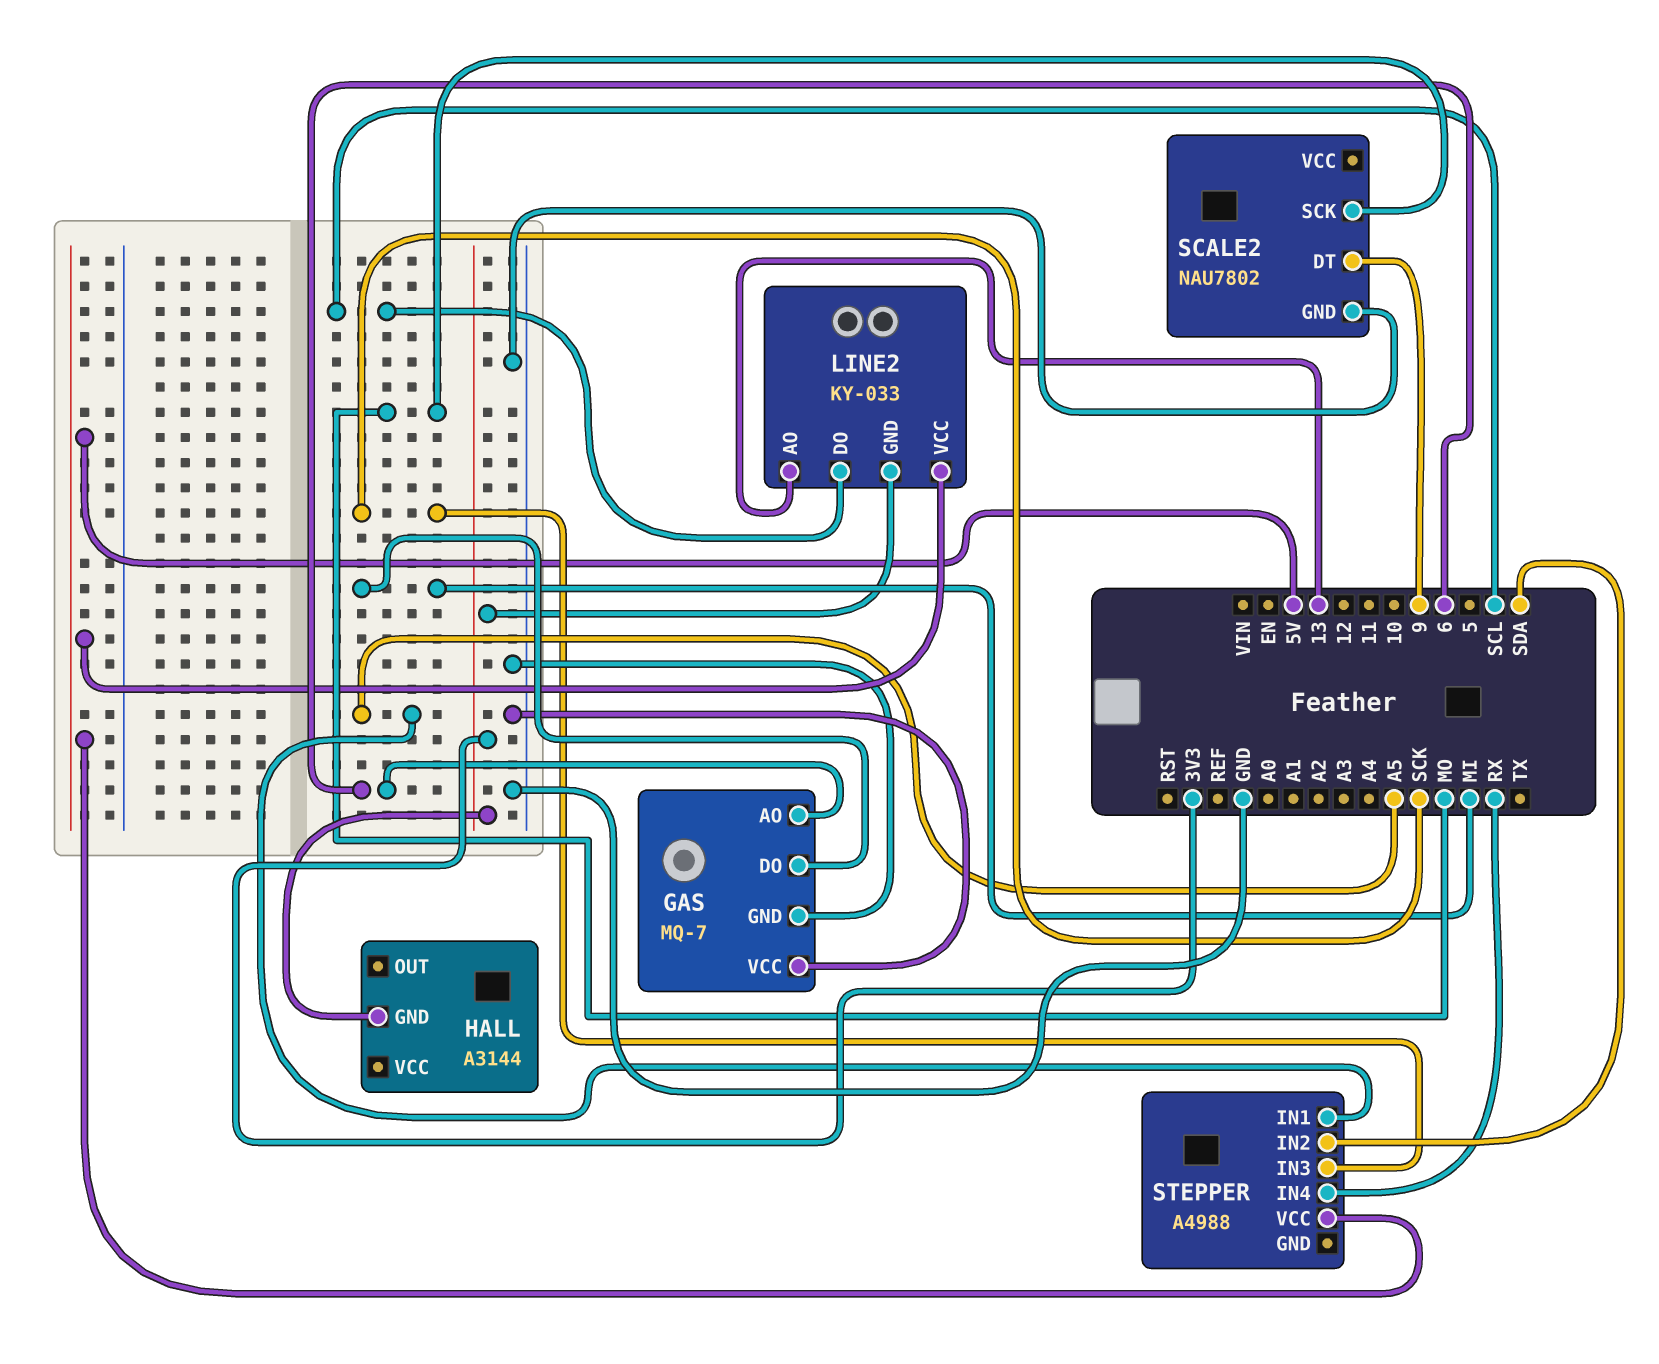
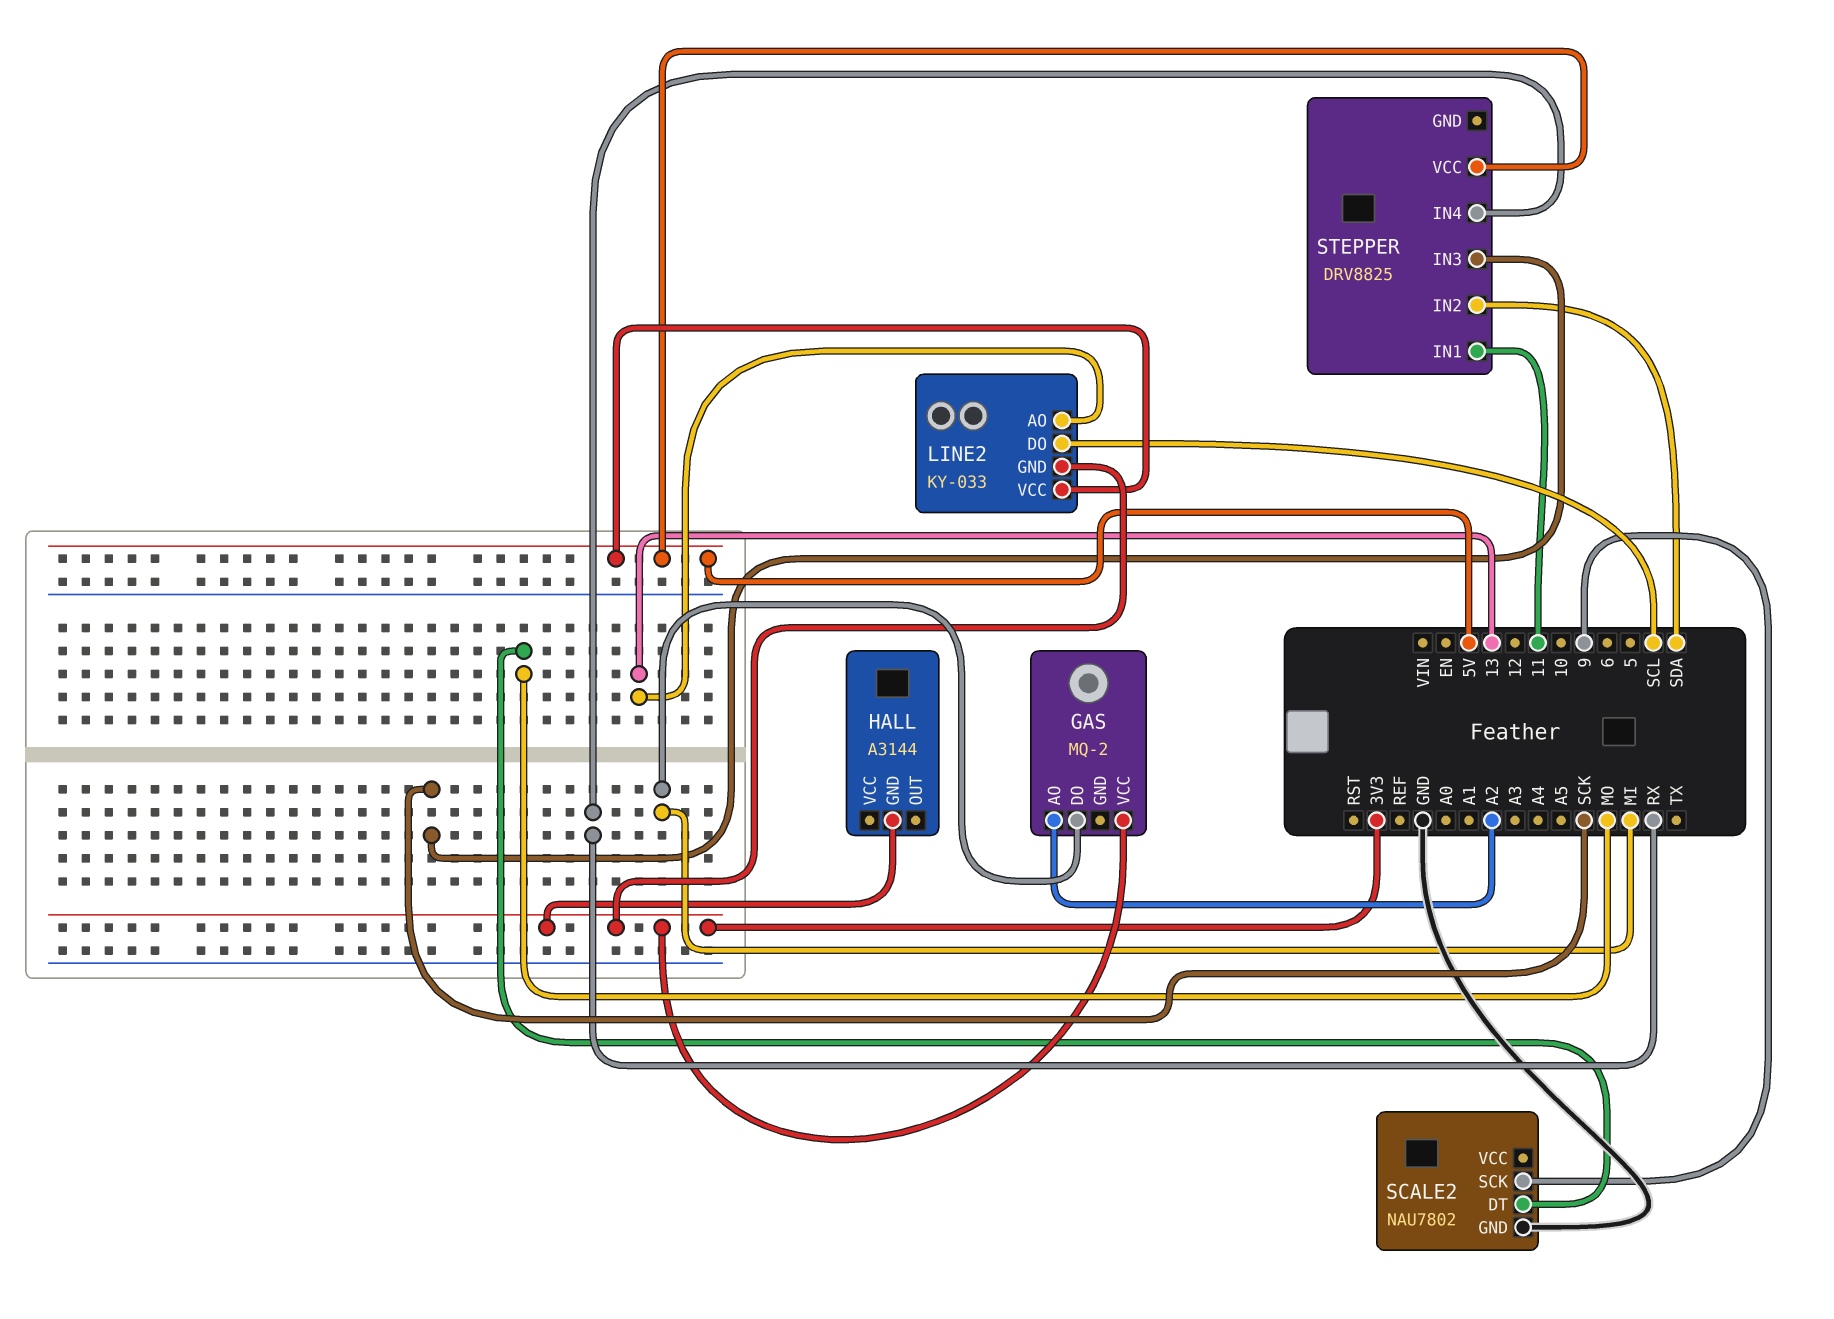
GAS: MQ-7 -> MQ-2
GAS pin AO: 6 -> A2
GAS pin GND: GND -> none
GAS pin VCC: GND -> 3V3
SCALE2 pin DT: 9 -> MO
SCALE2 pin SCK: MO -> 9
STEPPER: A4988 -> DRV8825
STEPPER pin IN1: A5 -> 11

